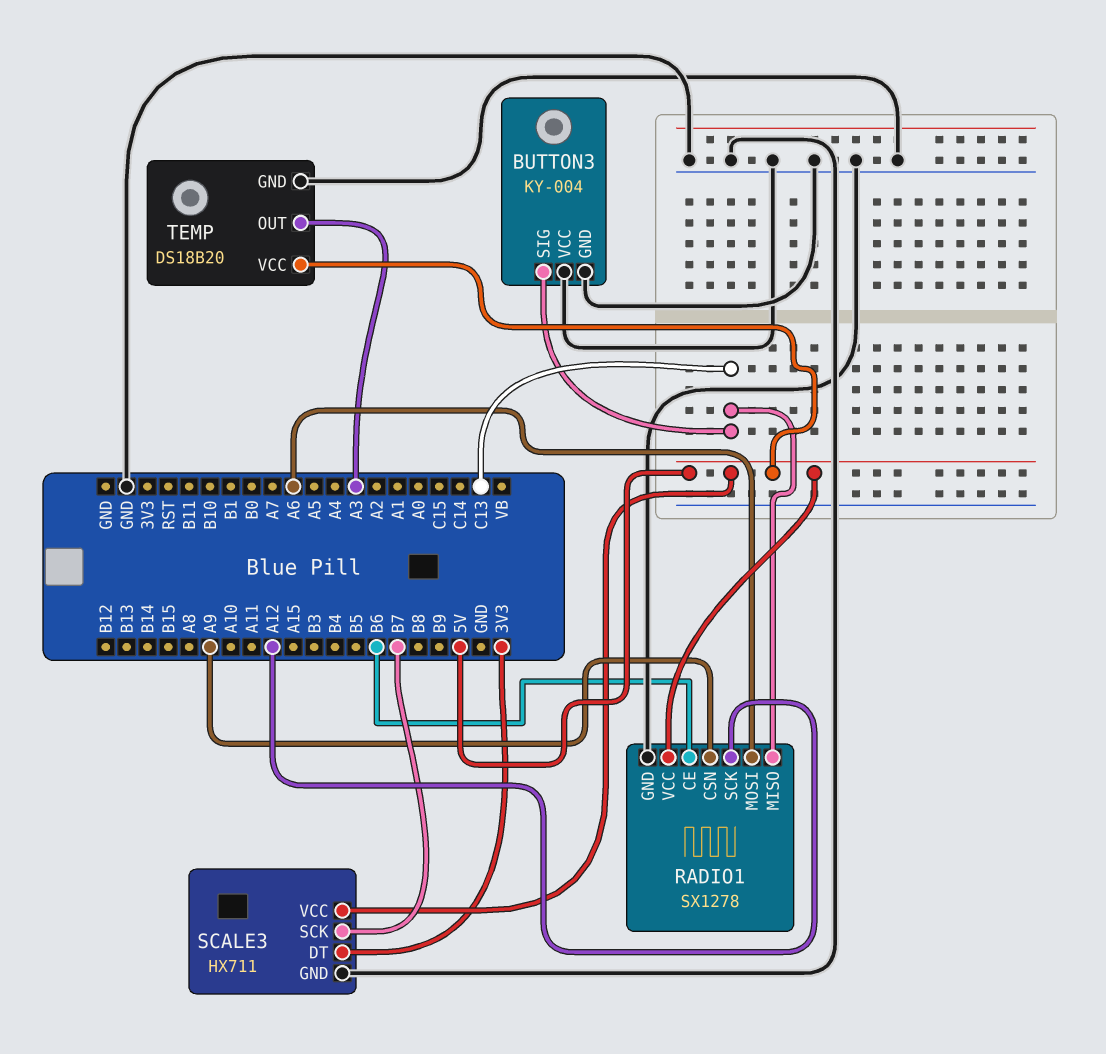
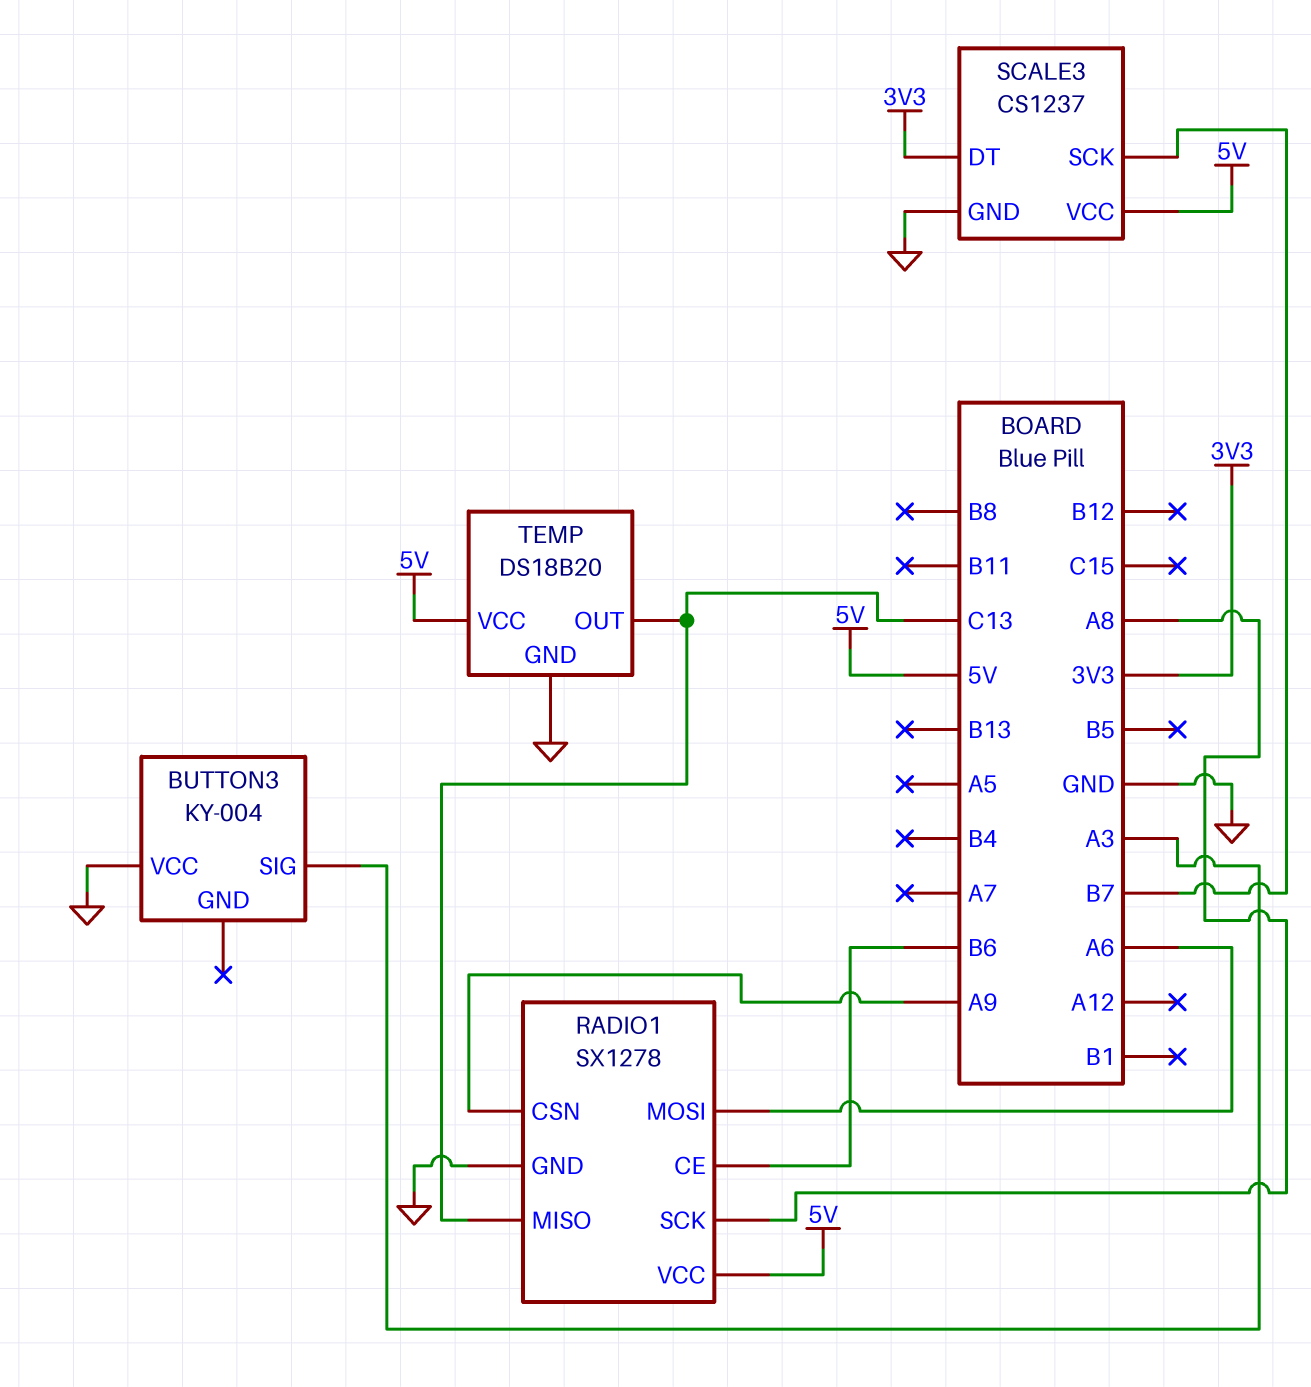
BUTTON3 pin GND: GND -> none
BUTTON3 pin SIG: C13 -> A3
RADIO1 pin SCK: A12 -> A8
SCALE3: HX711 -> CS1237
TEMP pin OUT: A3 -> C13

